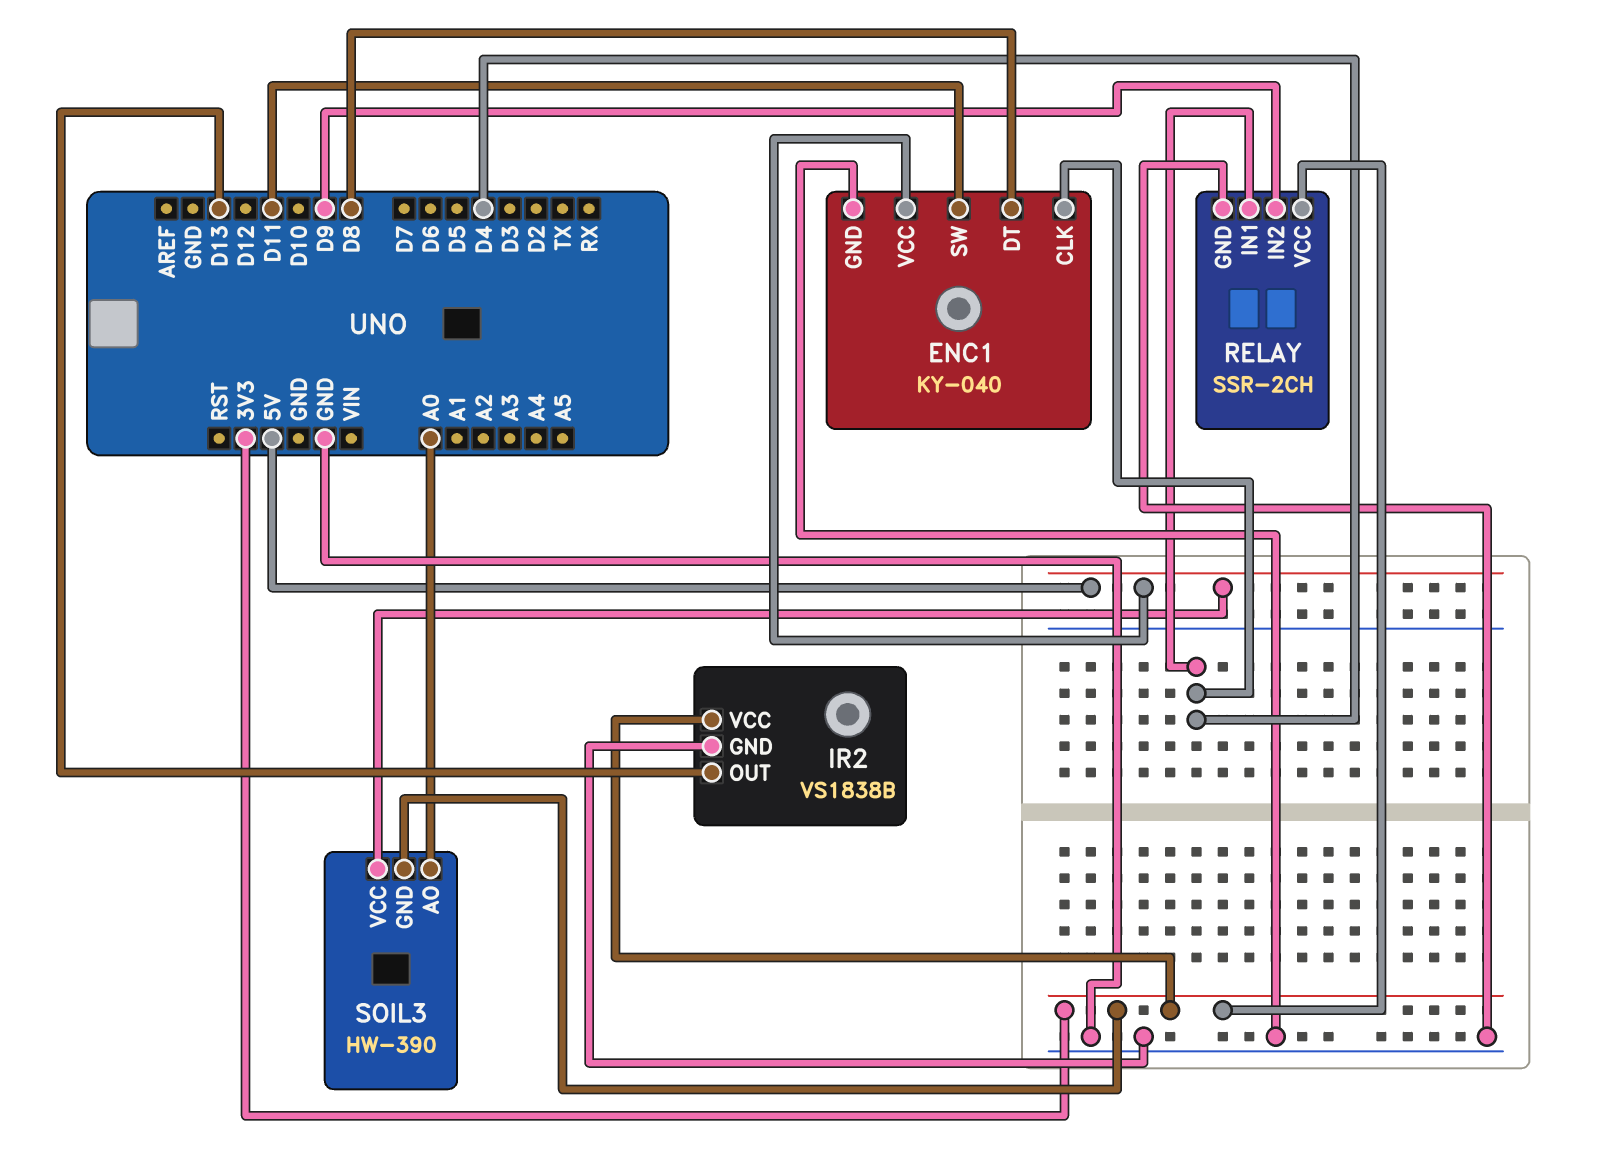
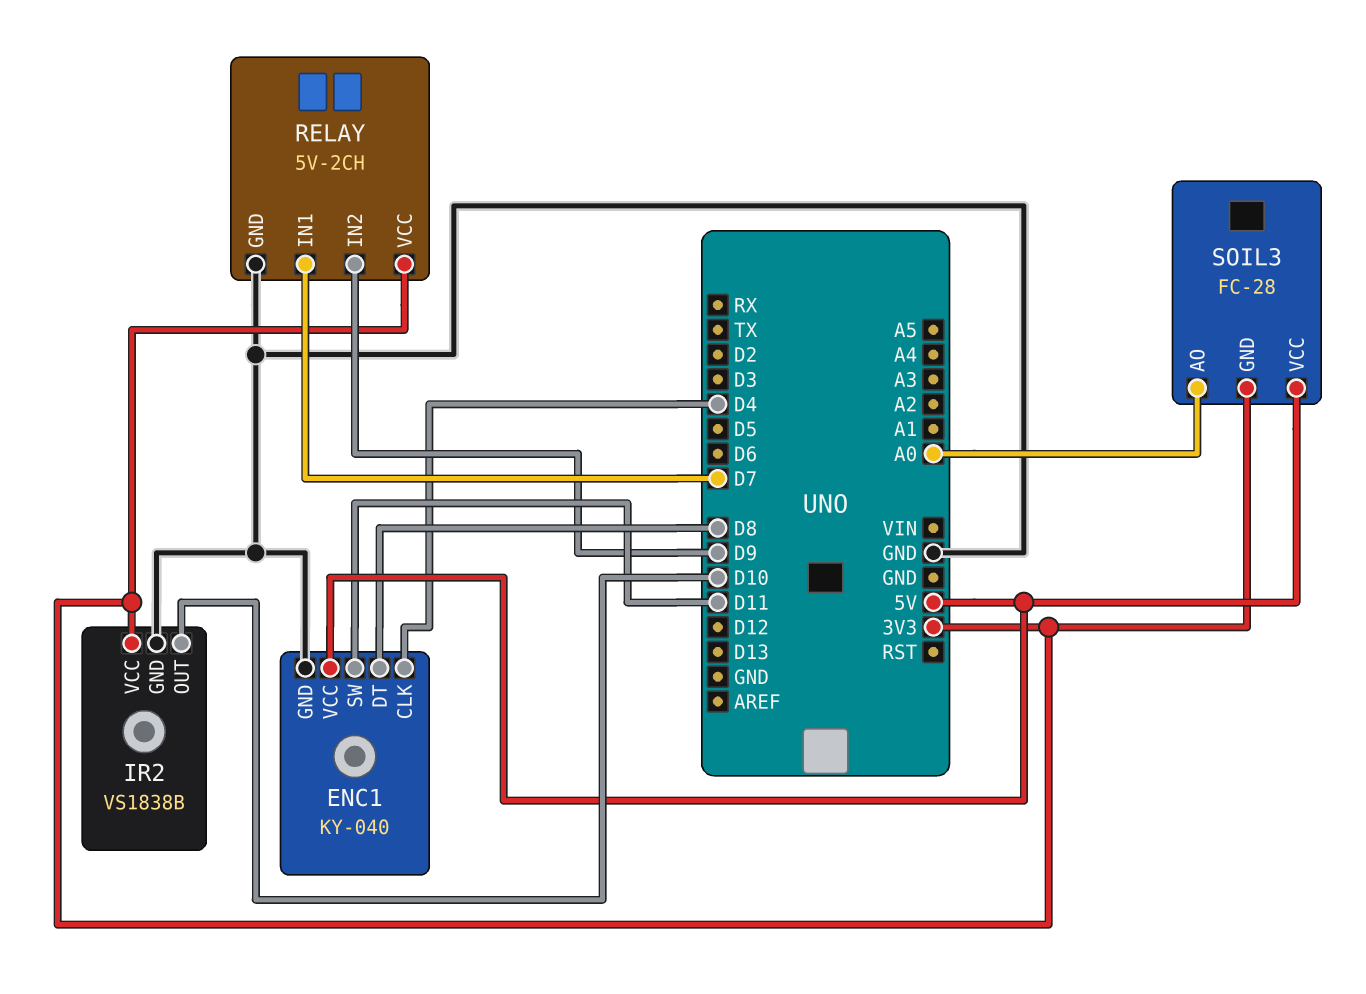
IR2 pin OUT: D13 -> D10
RELAY: SSR-2CH -> 5V-2CH
RELAY pin IN1: D4 -> D7
SOIL3: HW-390 -> FC-28

